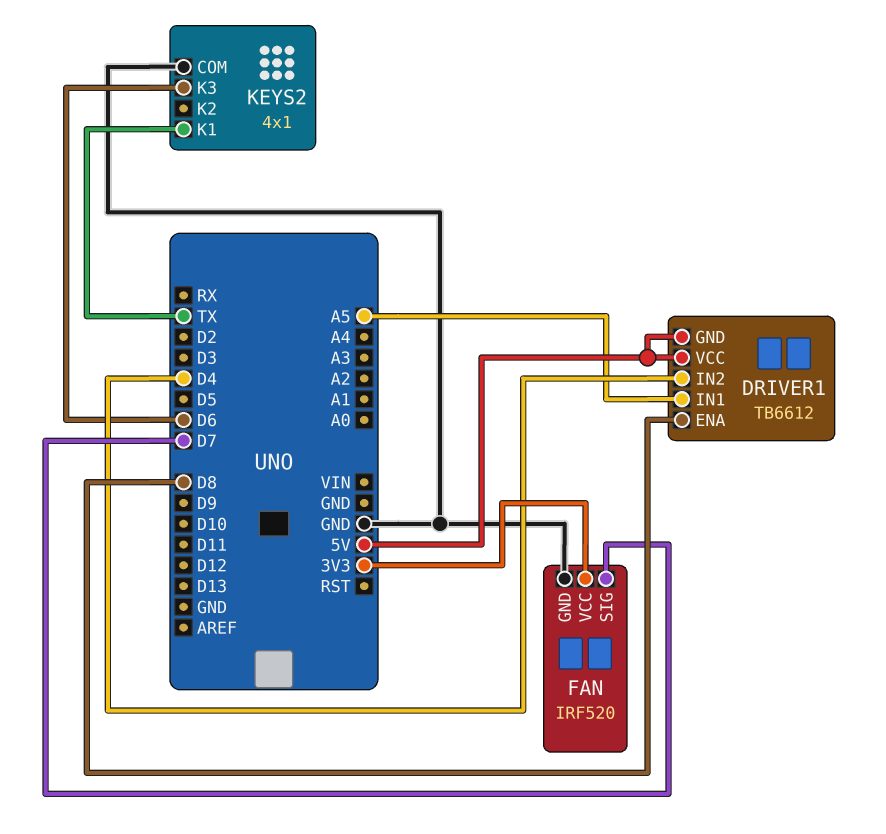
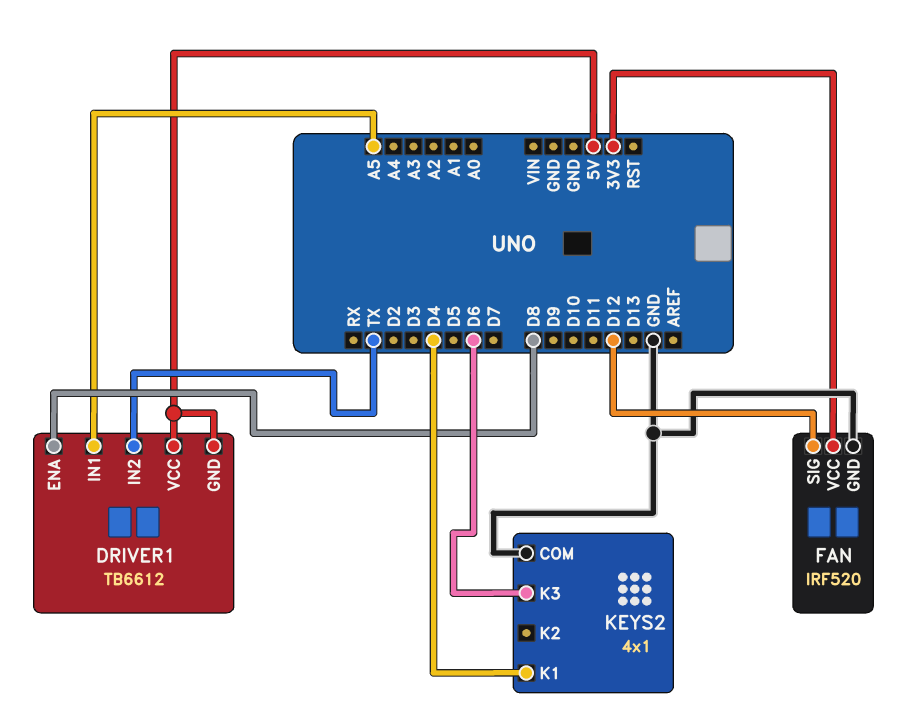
DRIVER1 pin IN2: D4 -> TX
FAN pin SIG: D7 -> D12
KEYS2 pin K1: TX -> D4

